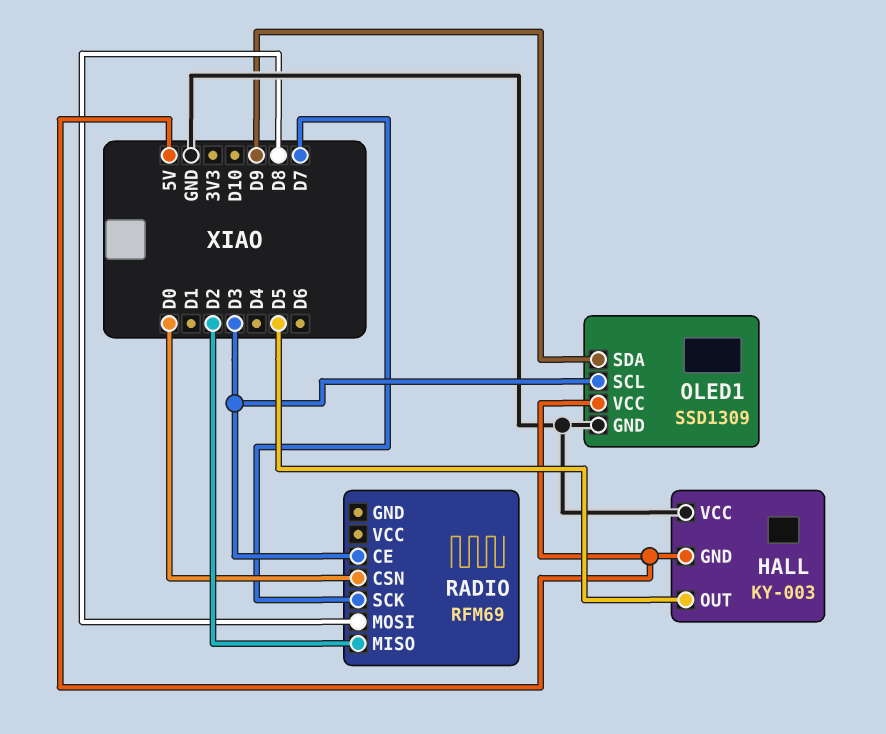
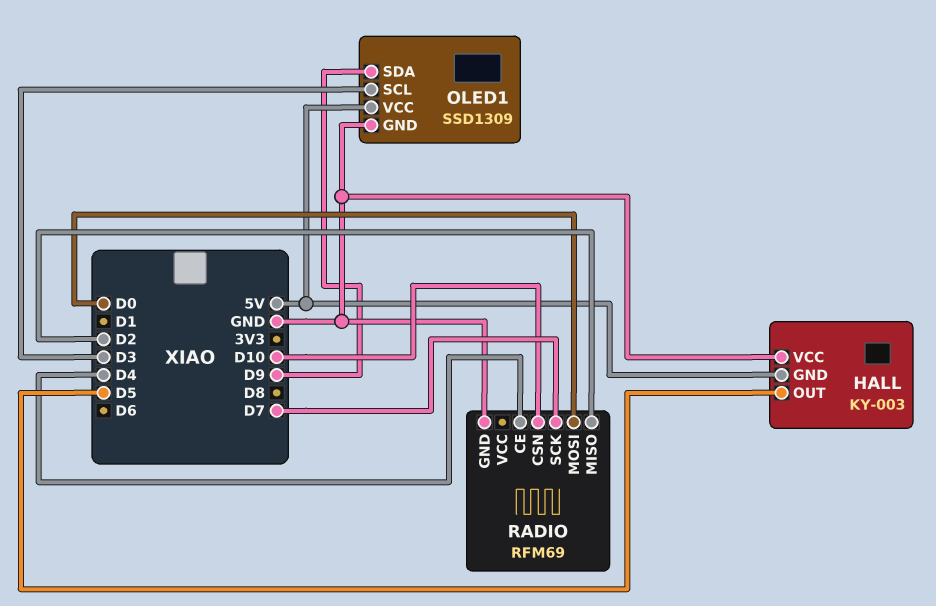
RADIO pin CE: D3 -> D4
RADIO pin CSN: D0 -> D10
RADIO pin GND: none -> GND
RADIO pin MOSI: D8 -> D0

